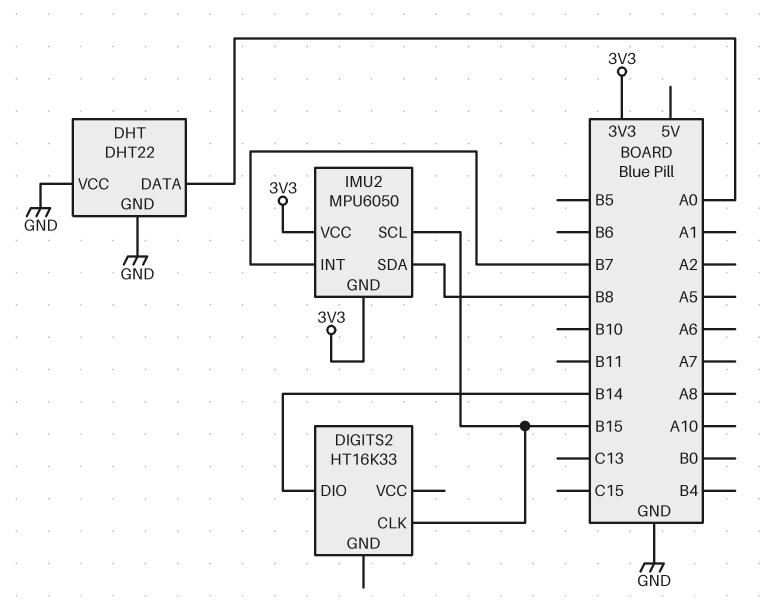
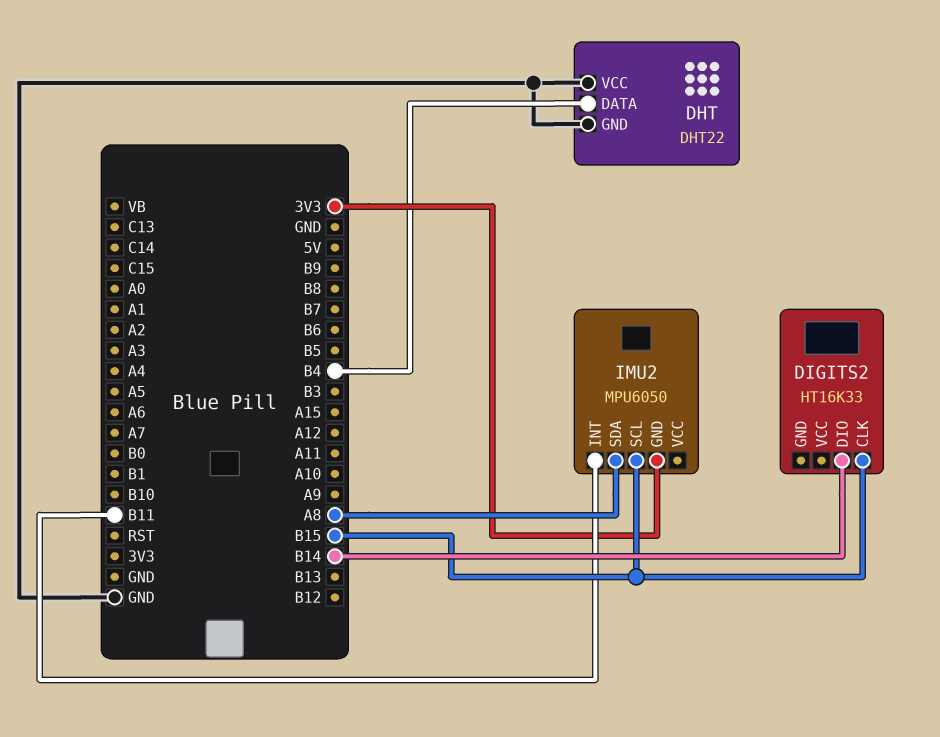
DHT pin DATA: A0 -> B4
IMU2 pin INT: B7 -> B11
IMU2 pin SDA: B8 -> A8
IMU2 pin VCC: 3V3 -> none

